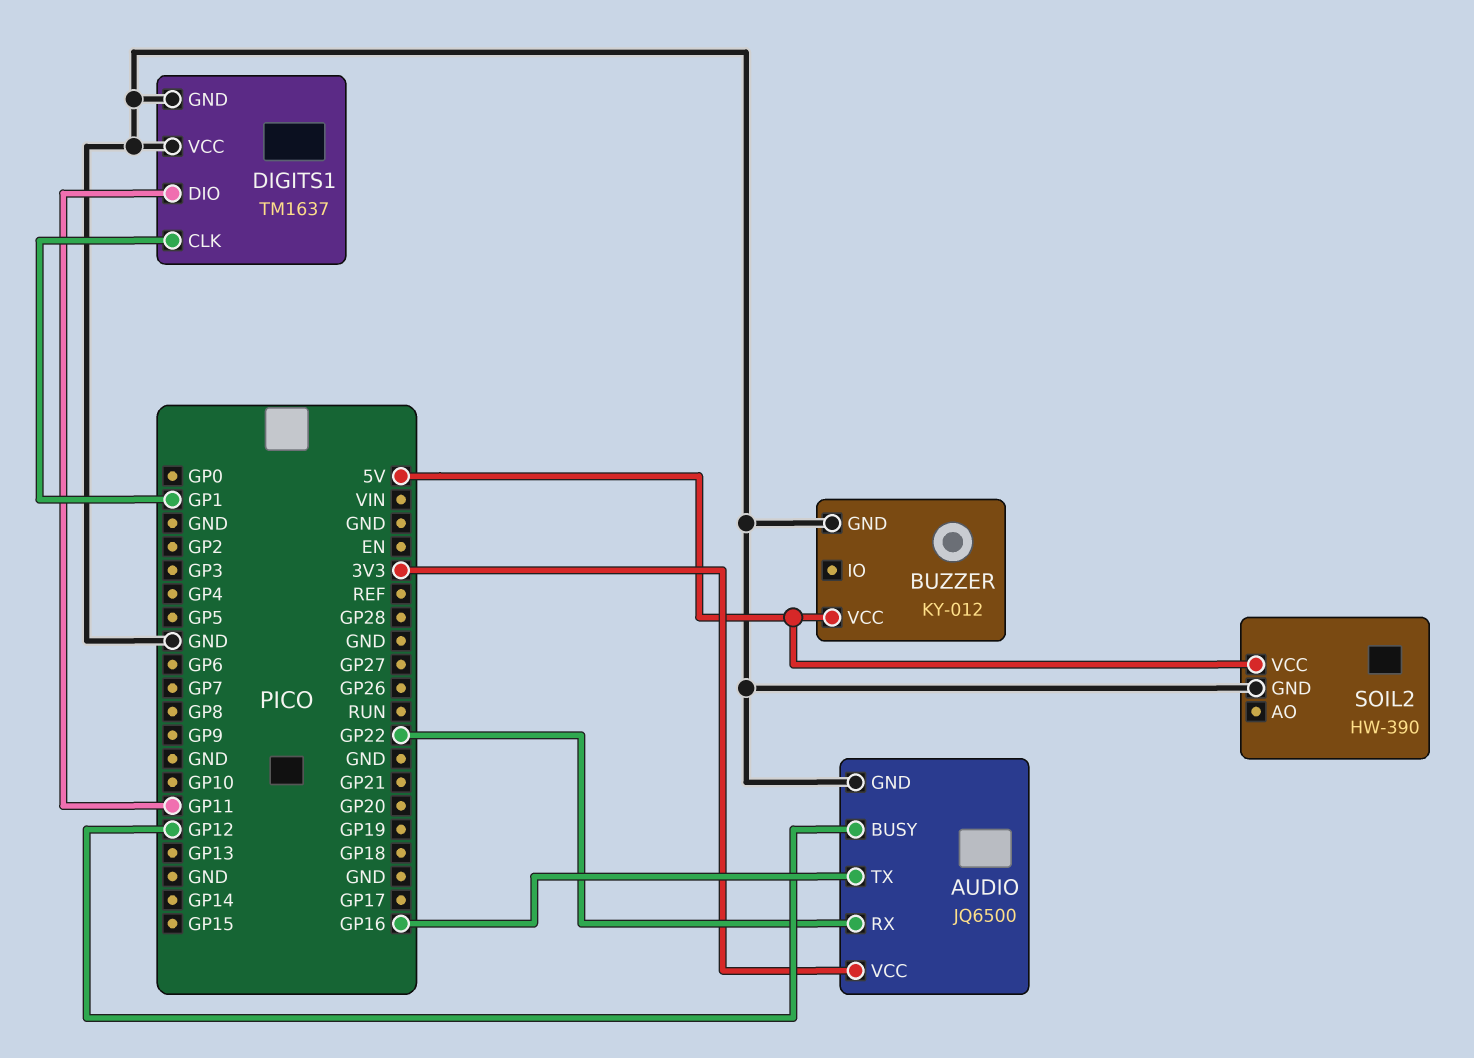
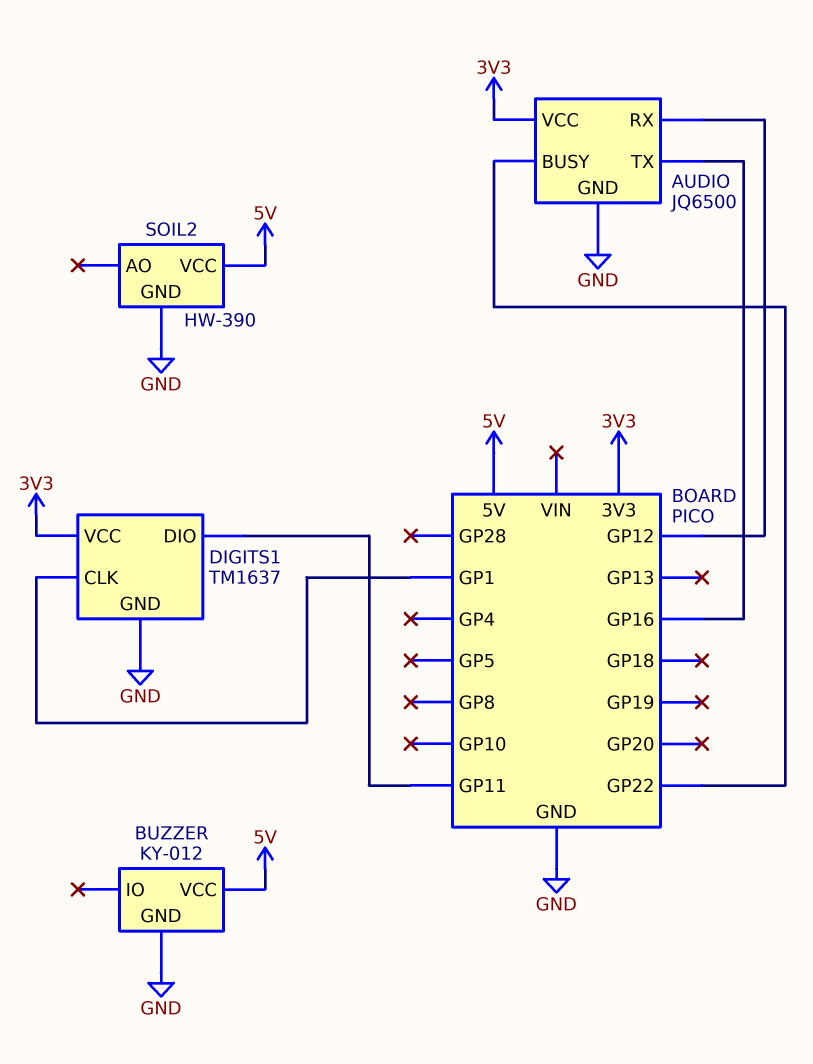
AUDIO pin BUSY: GP12 -> GP22
AUDIO pin RX: GP22 -> GP12
DIGITS1 pin VCC: GND -> 3V3

